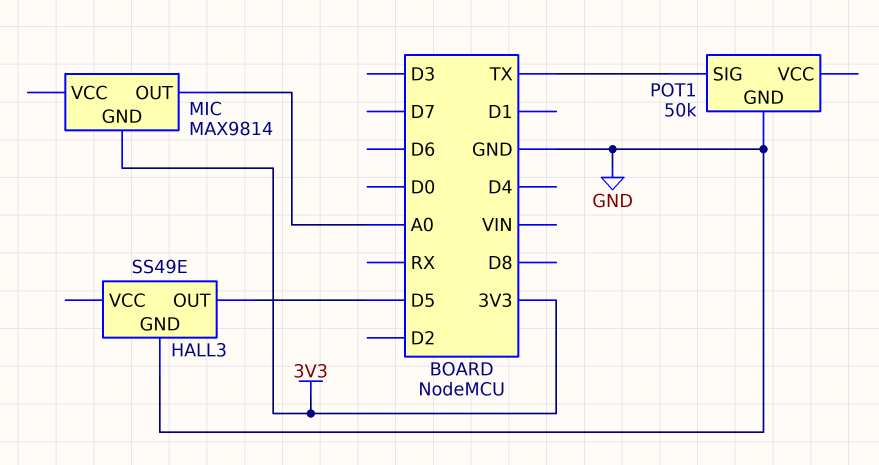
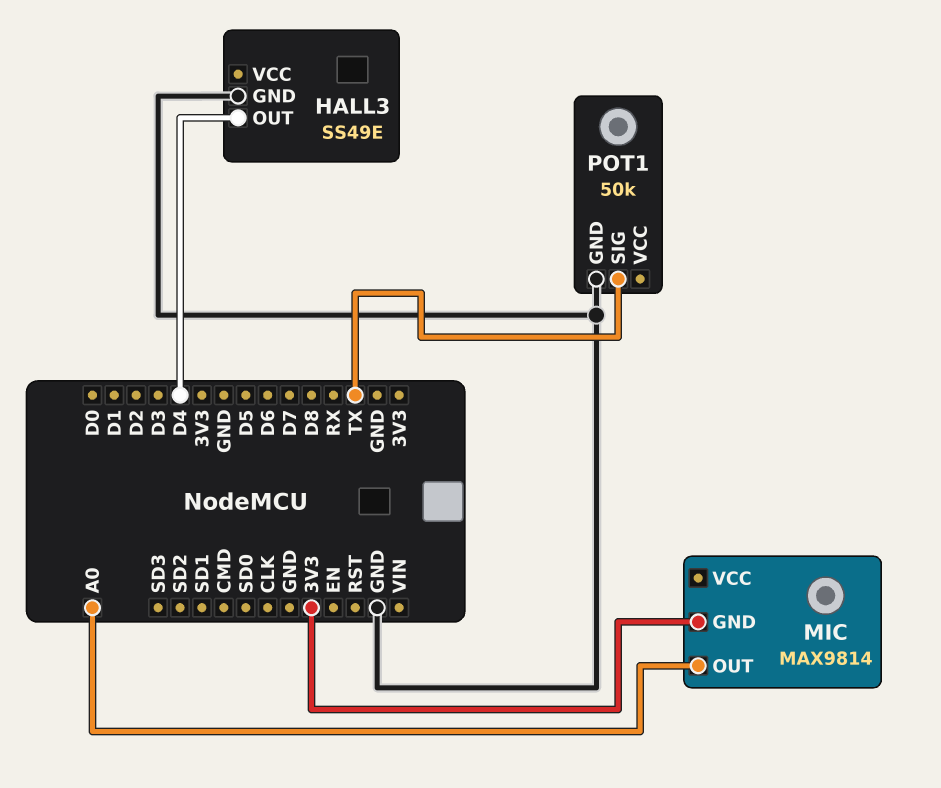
HALL3 pin OUT: D5 -> D4

